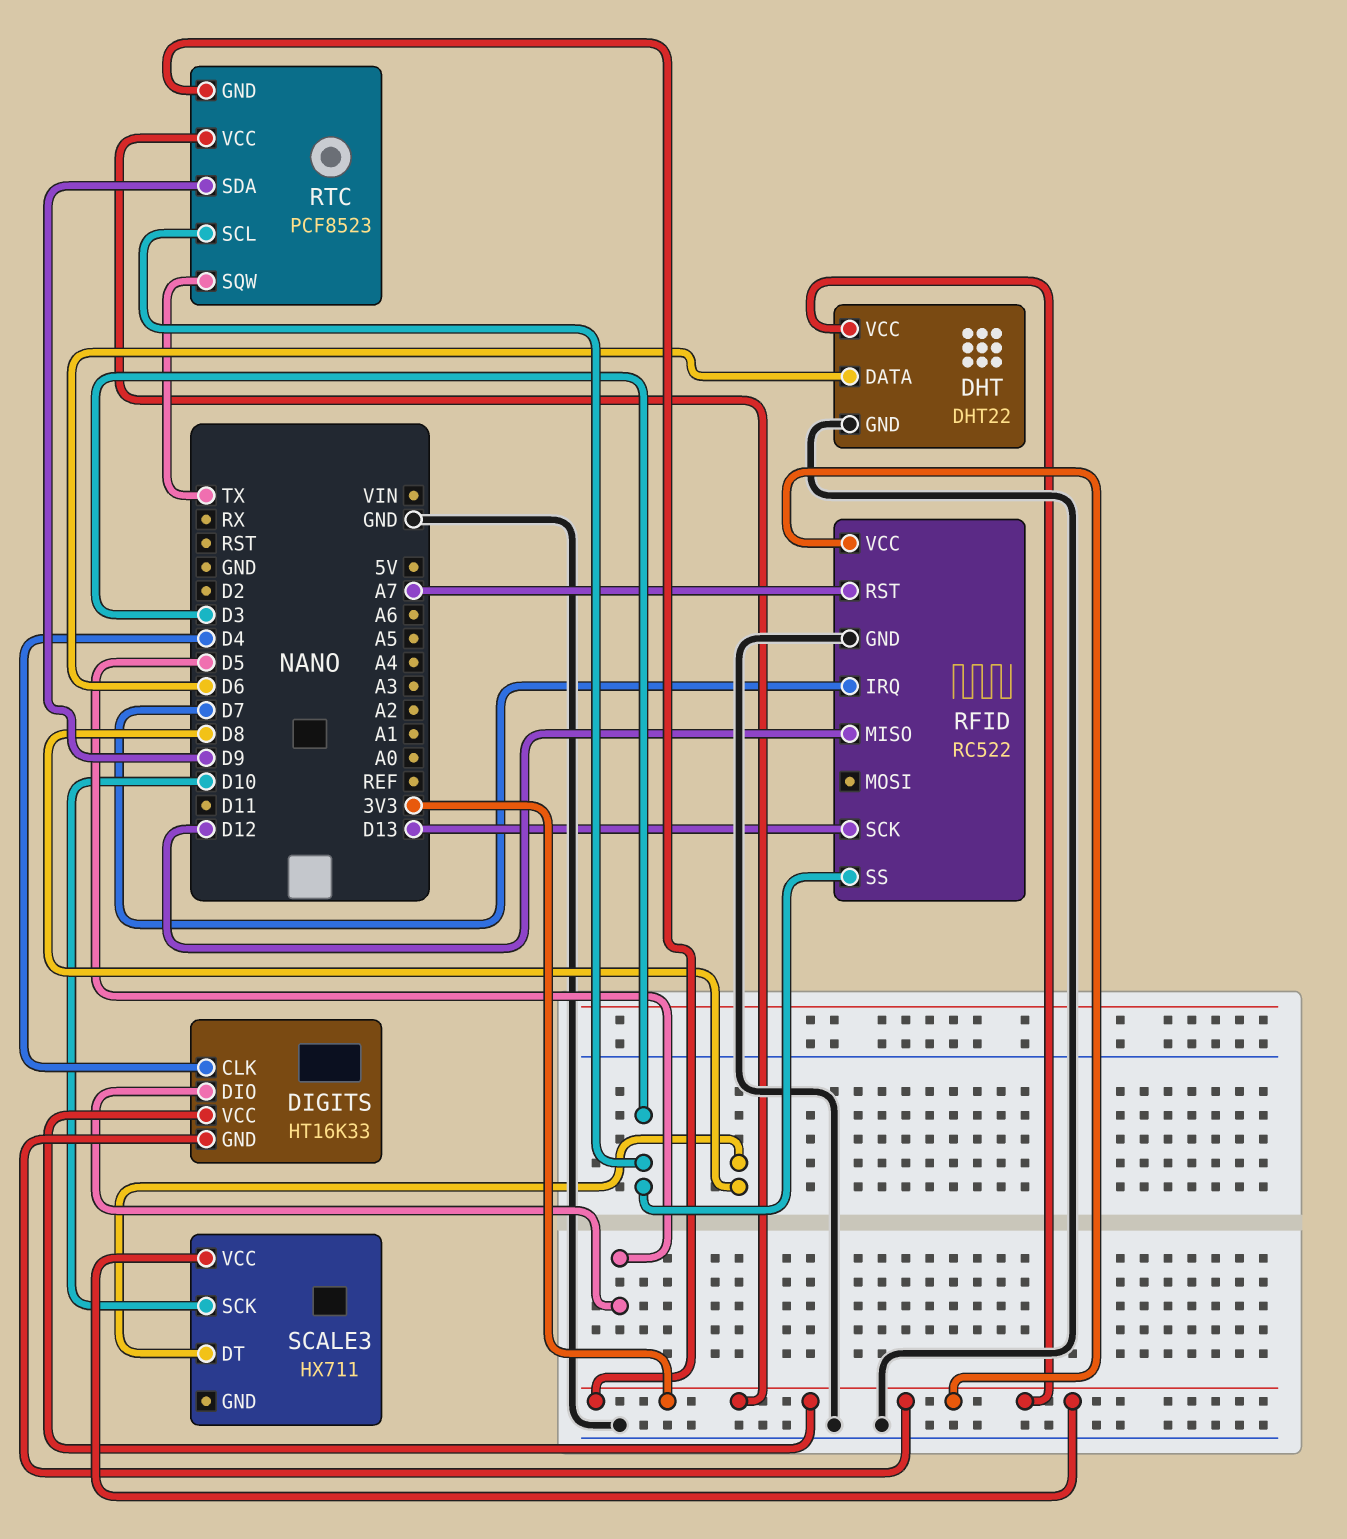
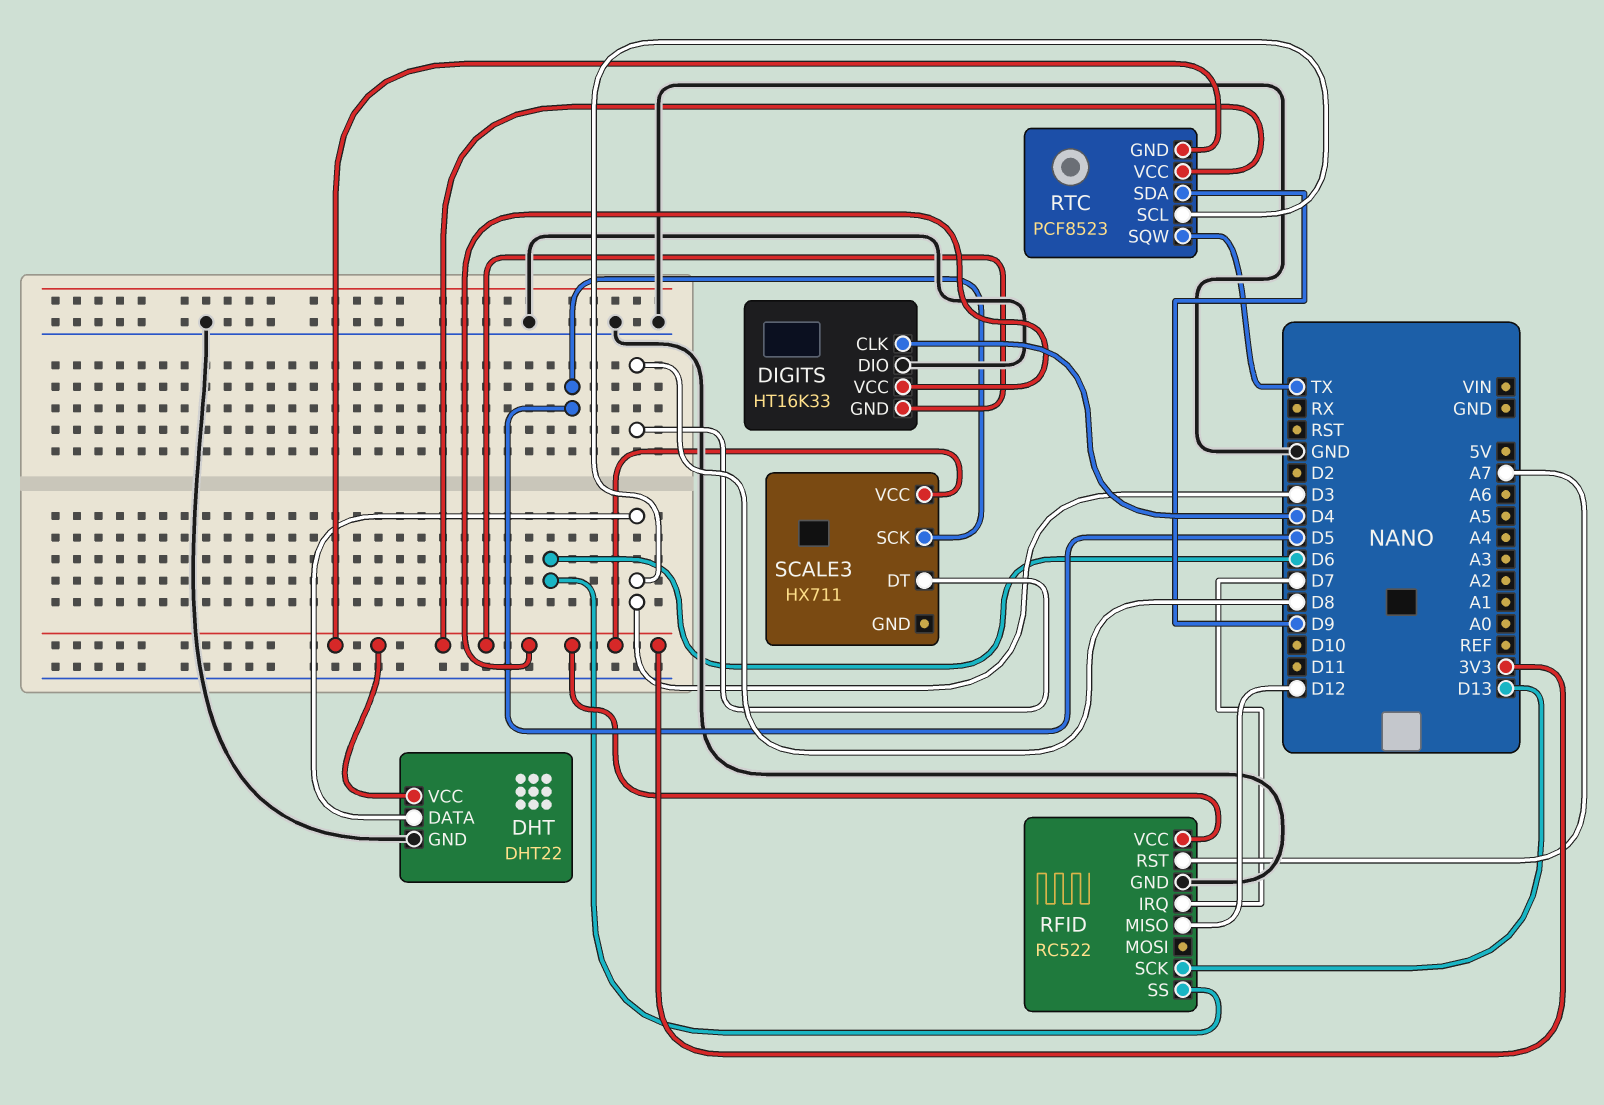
DHT pin DATA: D6 -> D3
DIGITS pin DIO: D5 -> GND
RFID pin SS: D3 -> D6
SCALE3 pin SCK: D10 -> D5

